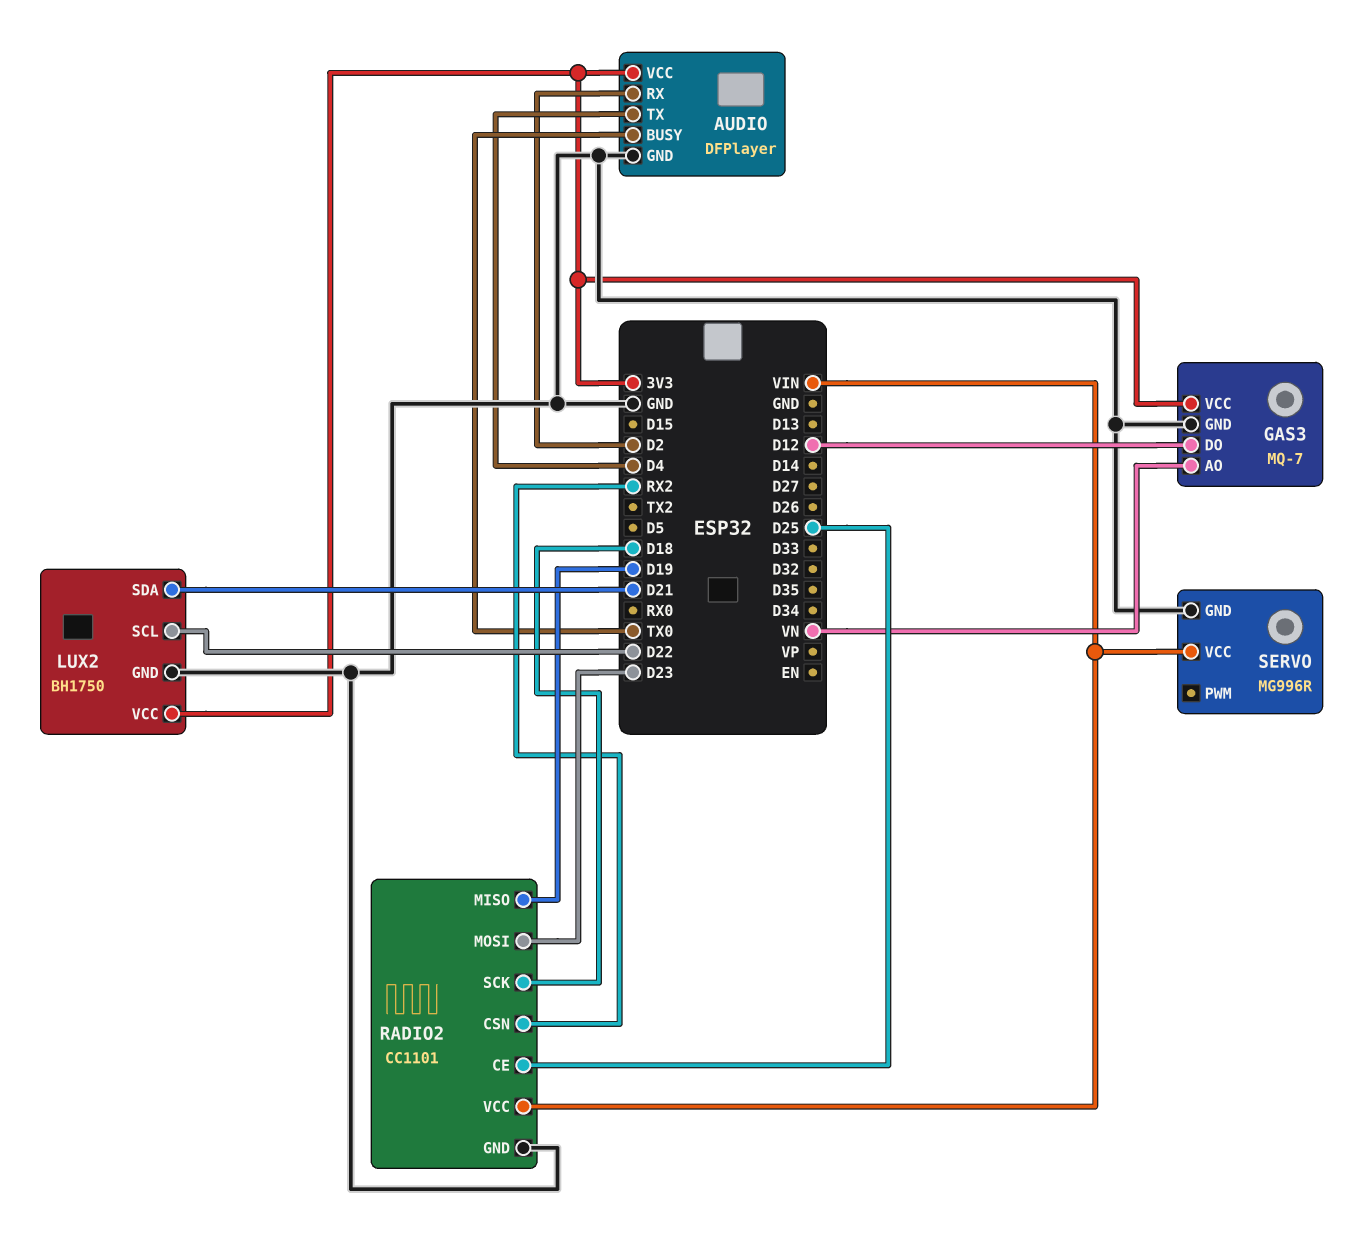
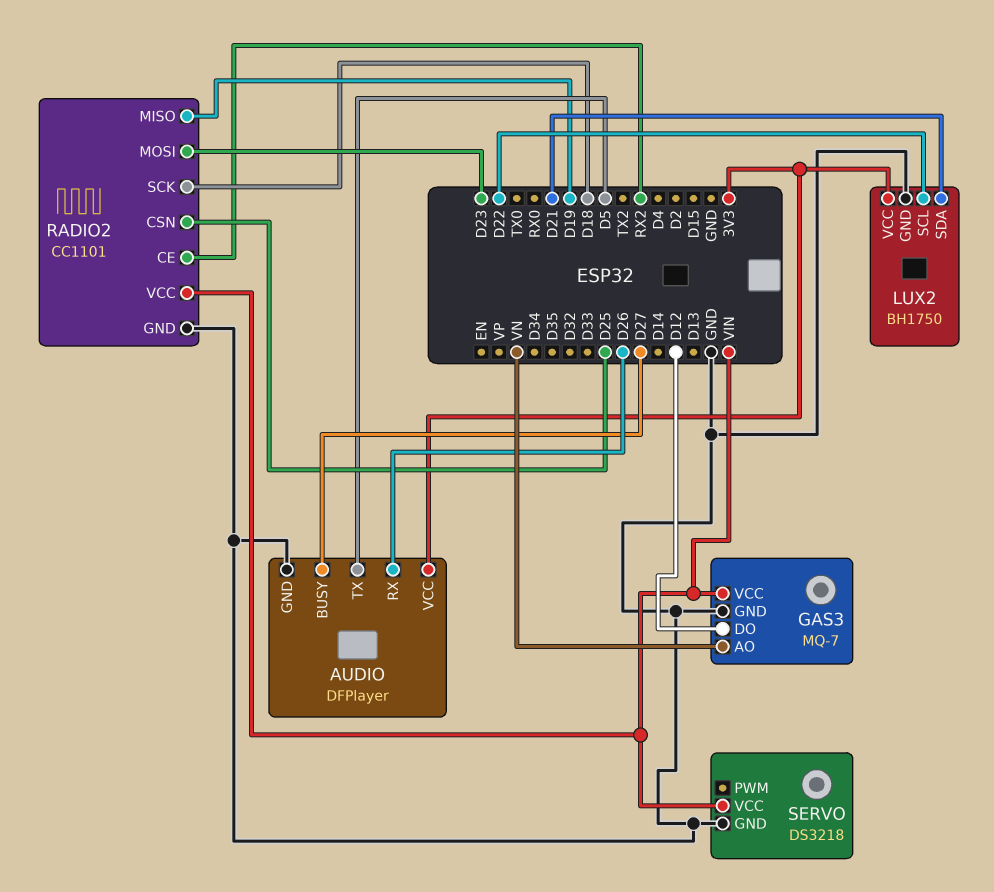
AUDIO pin BUSY: TX0 -> D27
AUDIO pin RX: D2 -> D26
AUDIO pin TX: D4 -> D5
GAS3 pin VCC: 3V3 -> VIN
RADIO2 pin CE: D25 -> RX2
RADIO2 pin CSN: RX2 -> D25
SERVO: MG996R -> DS3218

